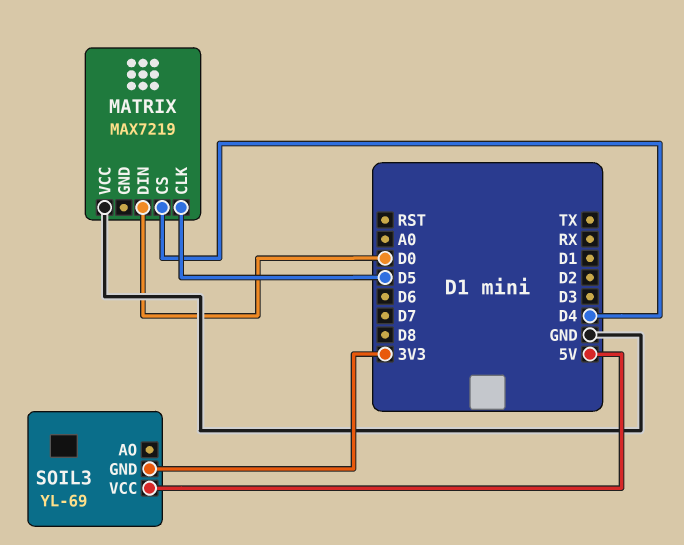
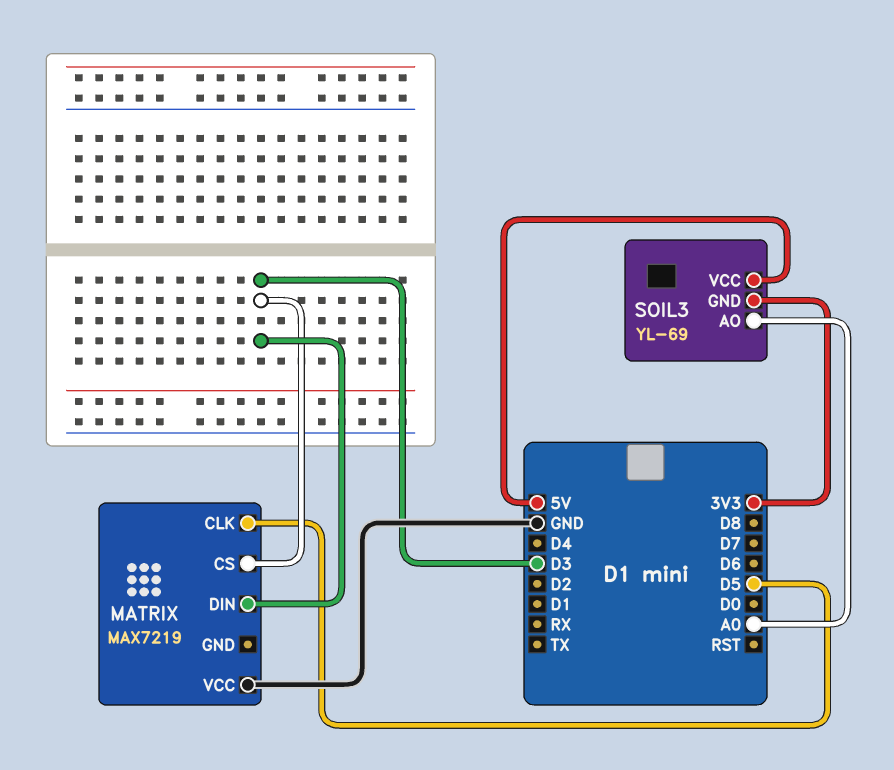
MATRIX pin CS: D4 -> D3
MATRIX pin DIN: D0 -> D3
SOIL3 pin AO: none -> A0

